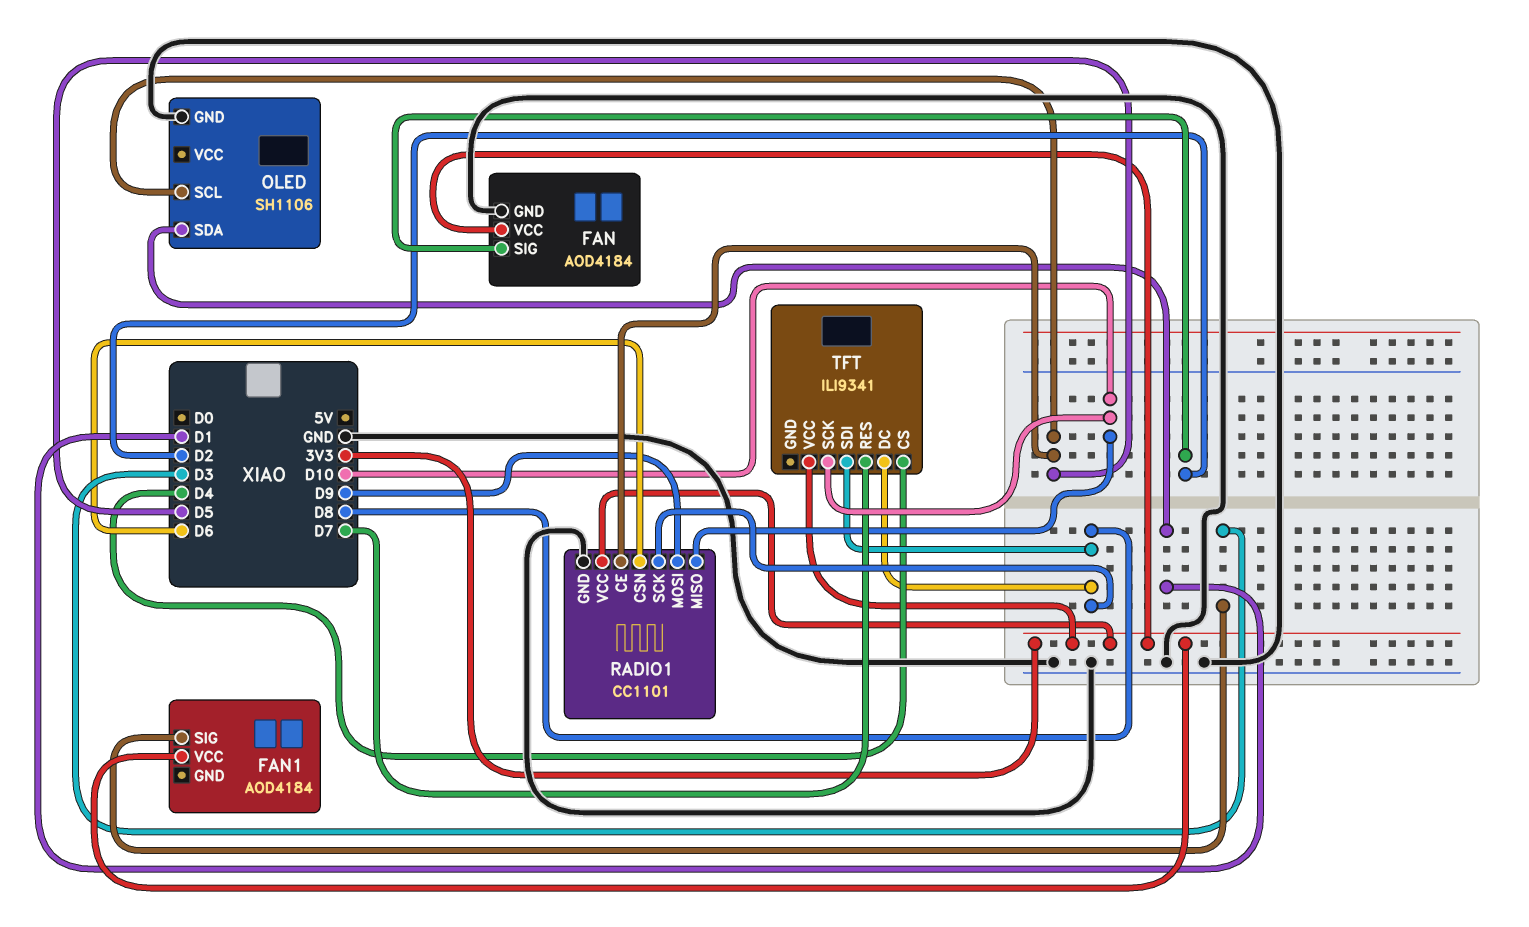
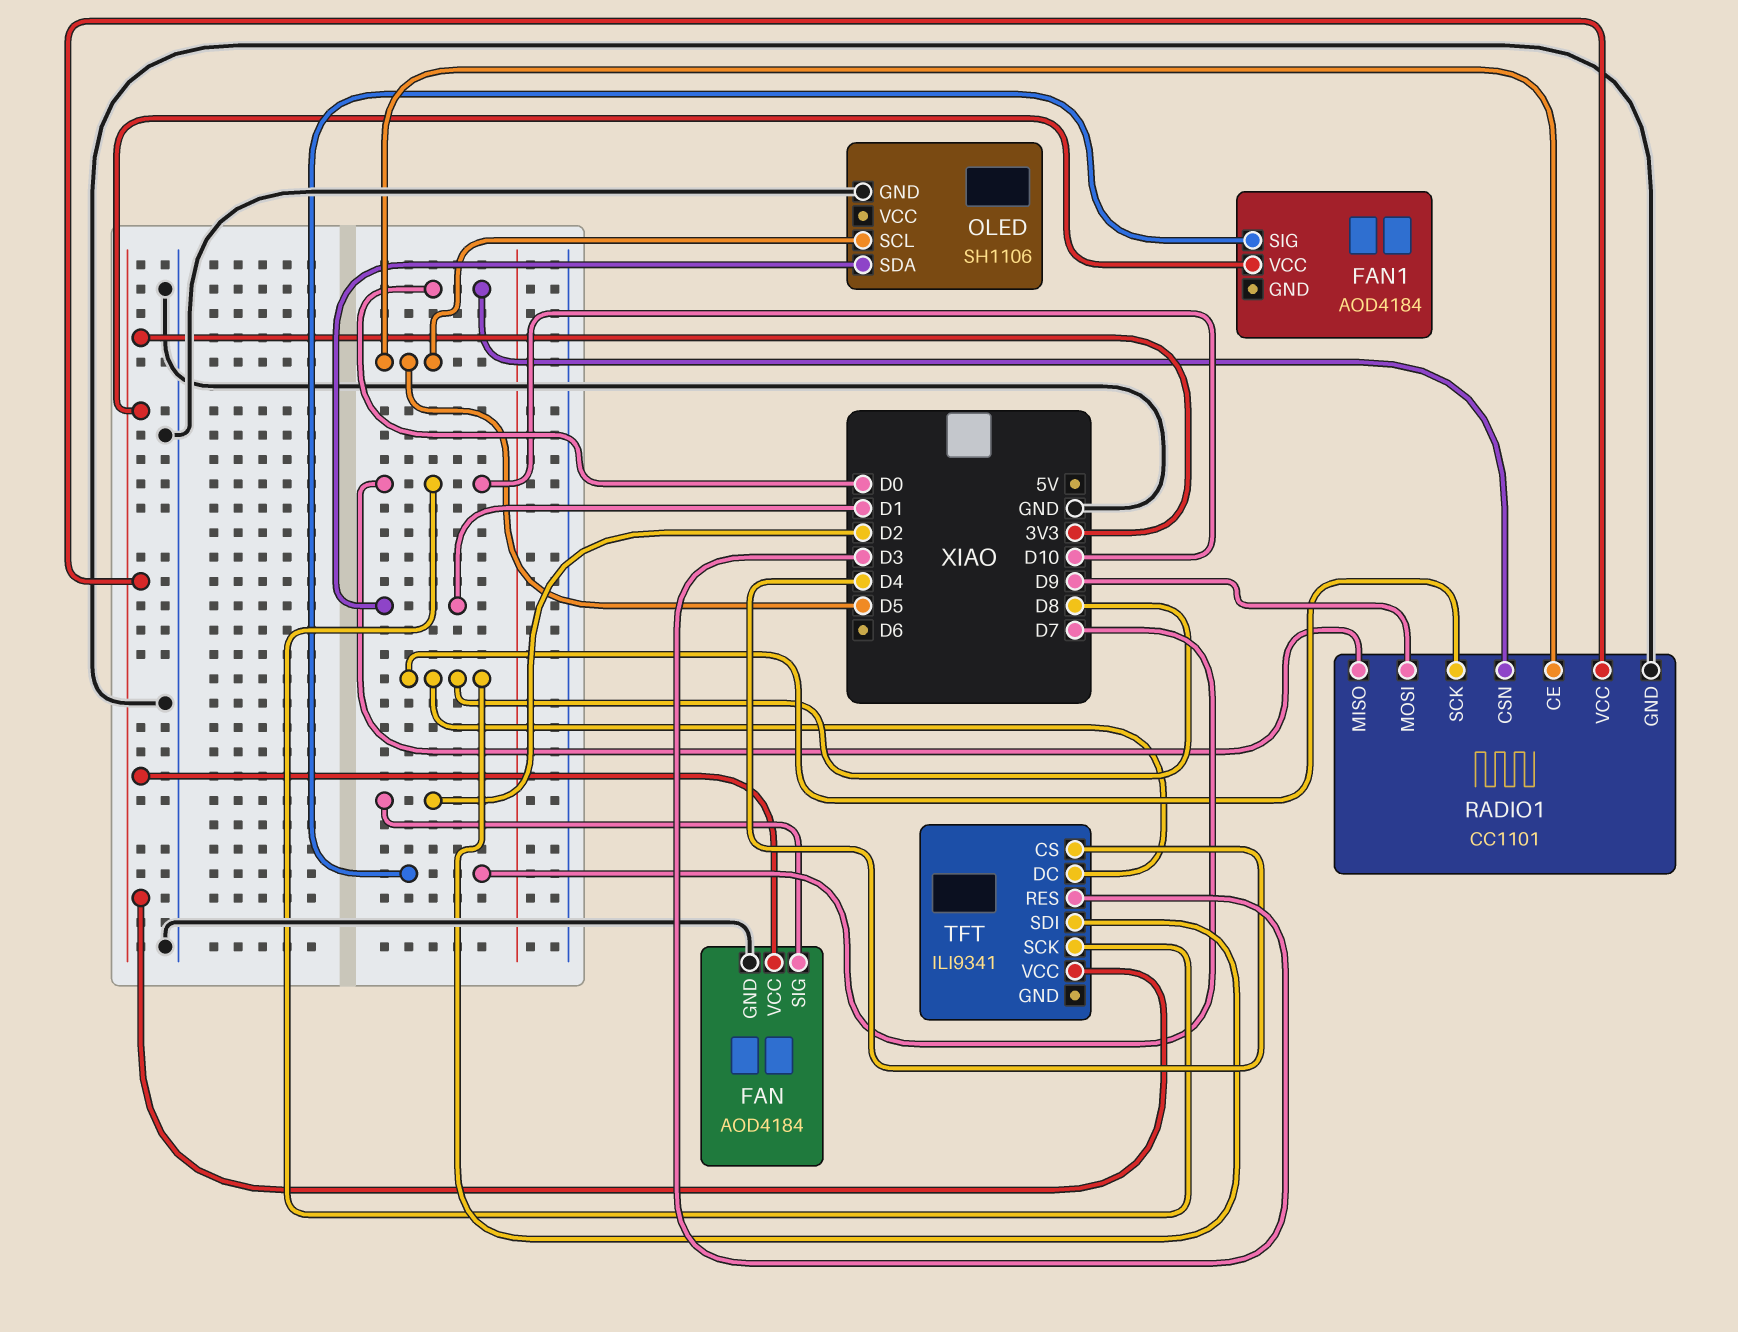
FAN1 pin SIG: D3 -> D7
RADIO1 pin CSN: D6 -> D0
TFT pin RES: D7 -> D3

